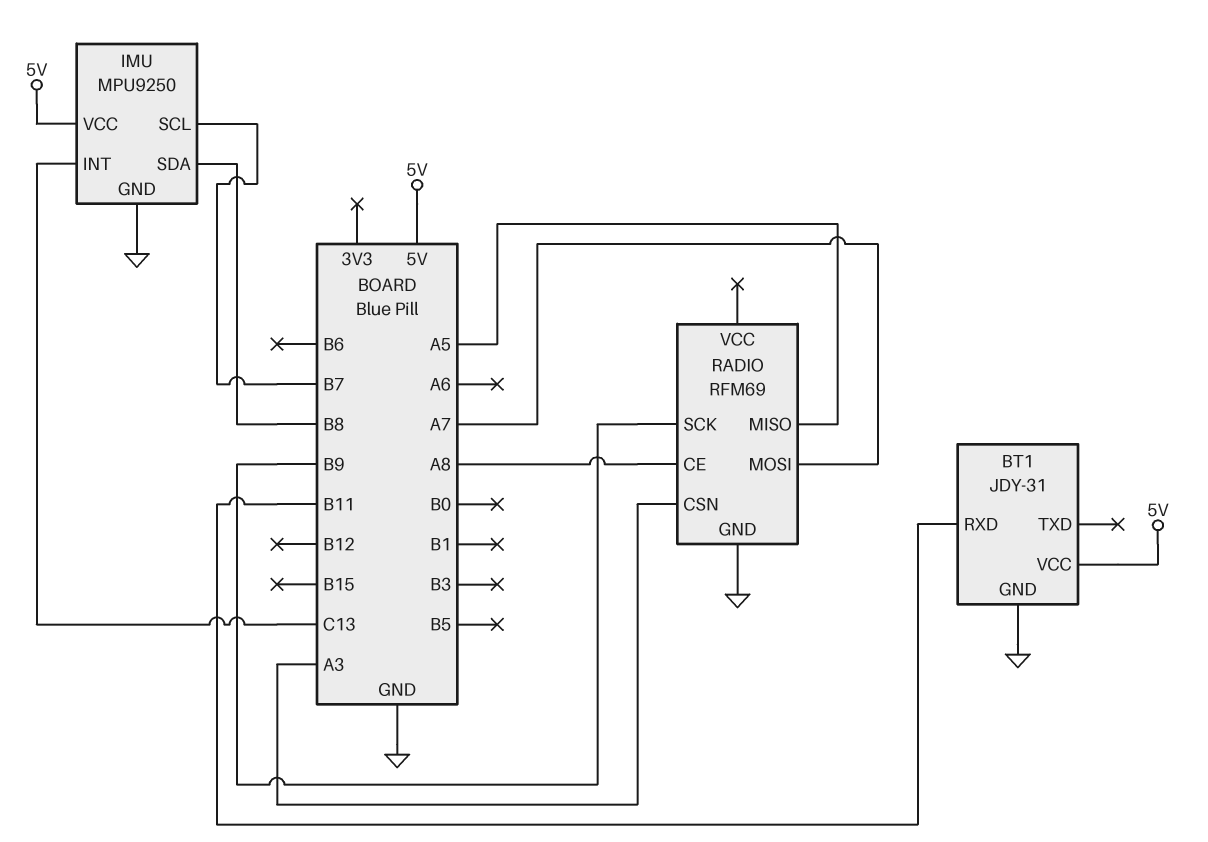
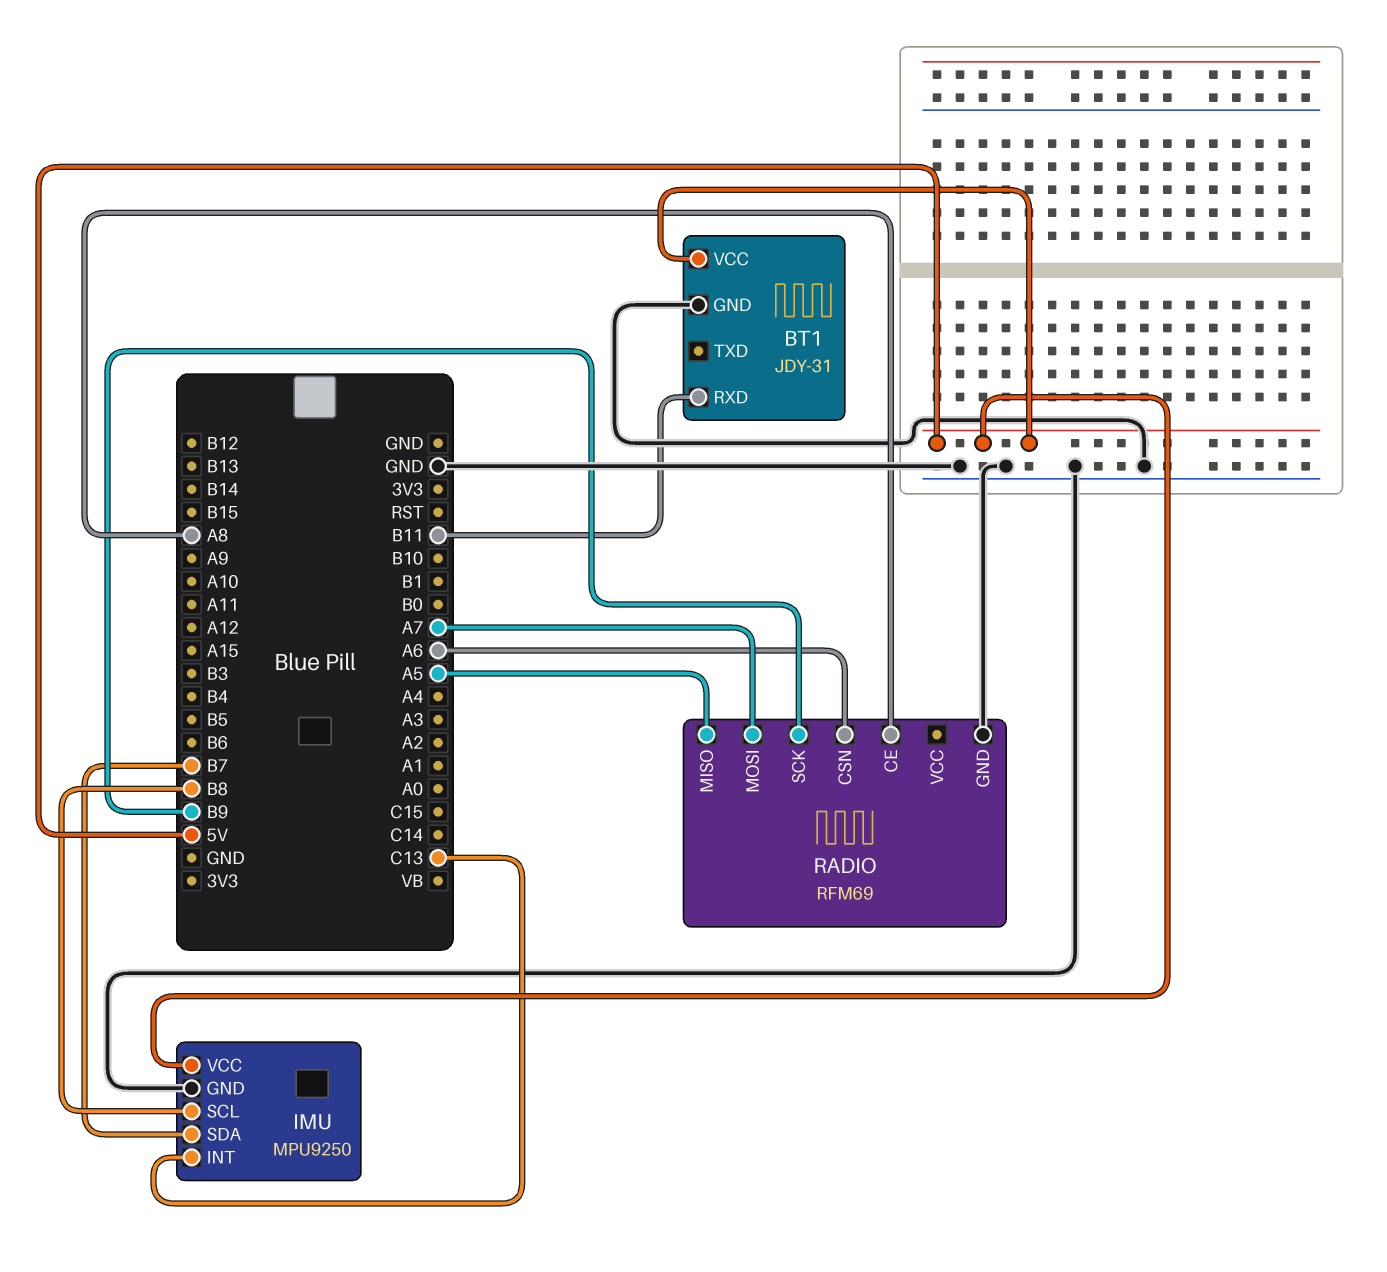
IMU pin SCL: B7 -> B8
IMU pin SDA: B8 -> B7
RADIO pin CSN: A3 -> A6

